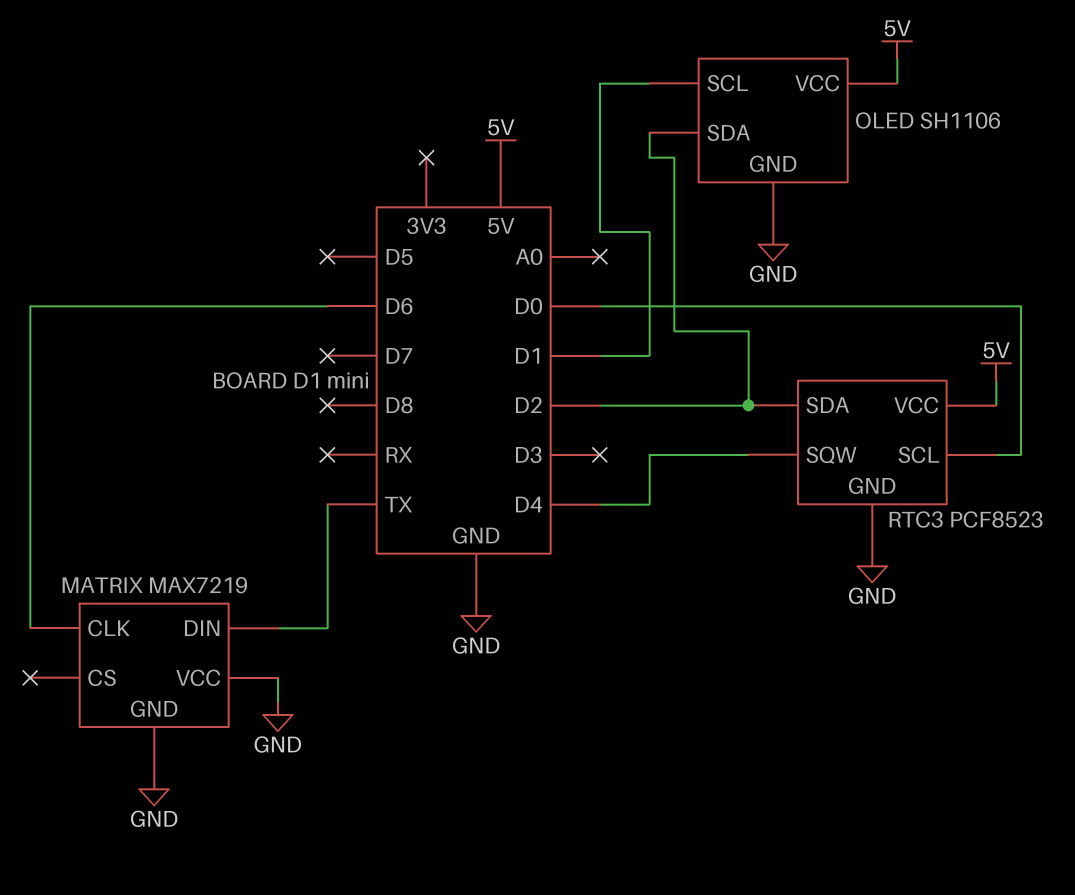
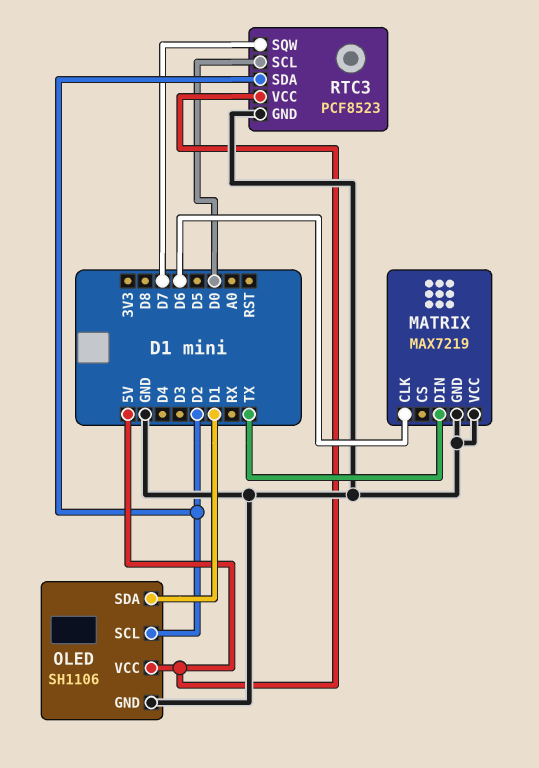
OLED pin SCL: D1 -> D2
OLED pin SDA: D2 -> D1
RTC3 pin SQW: D4 -> D7

